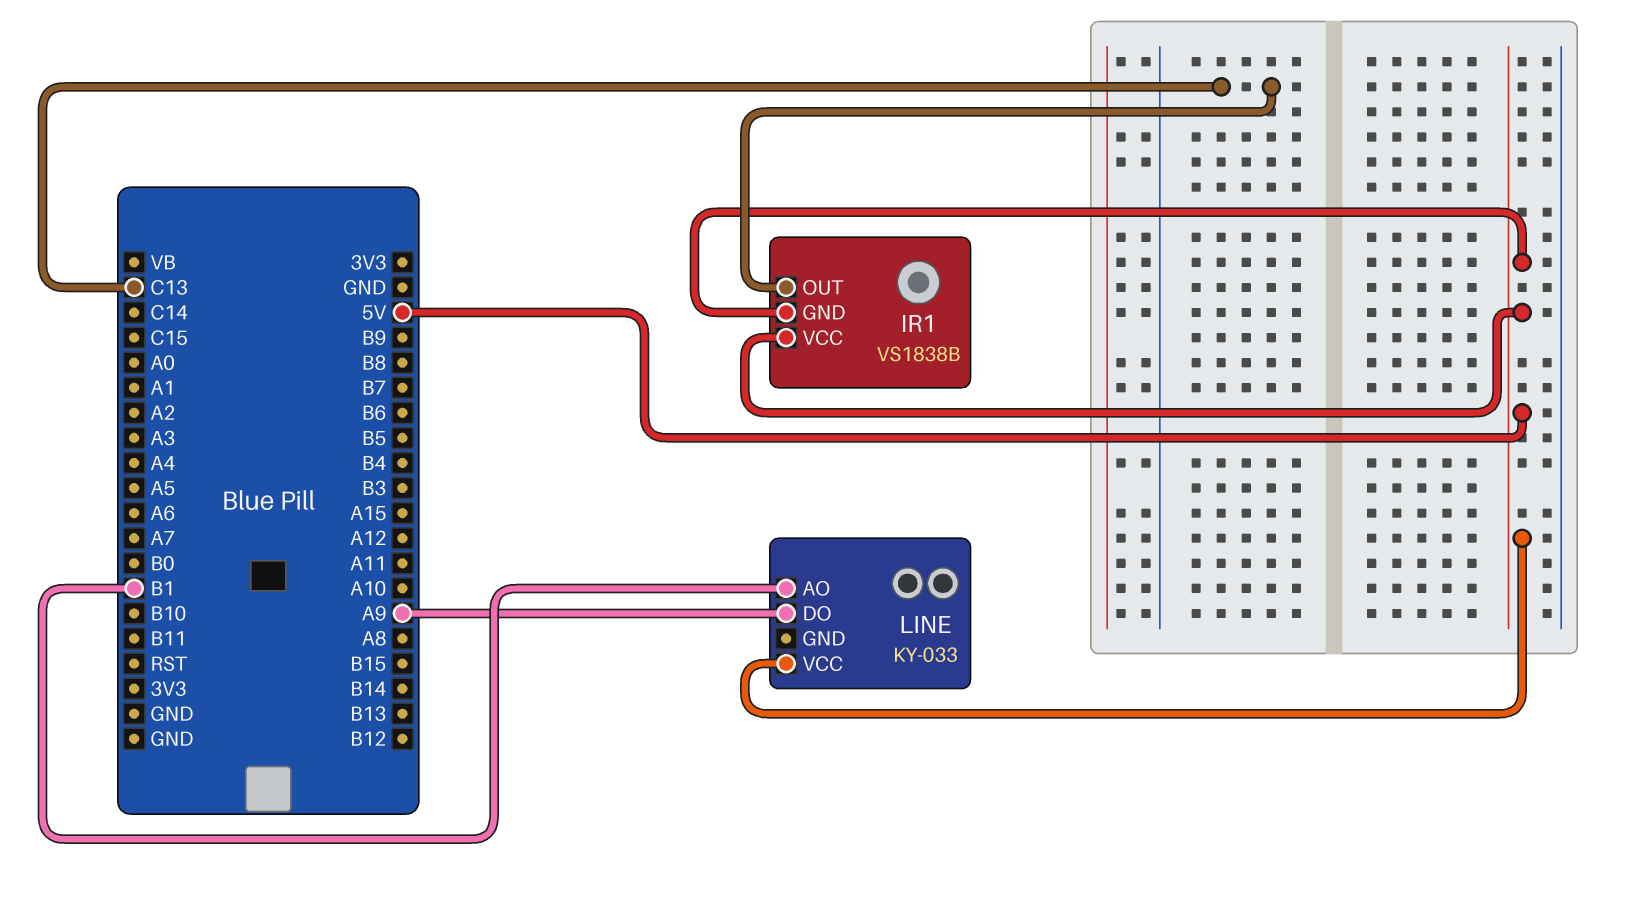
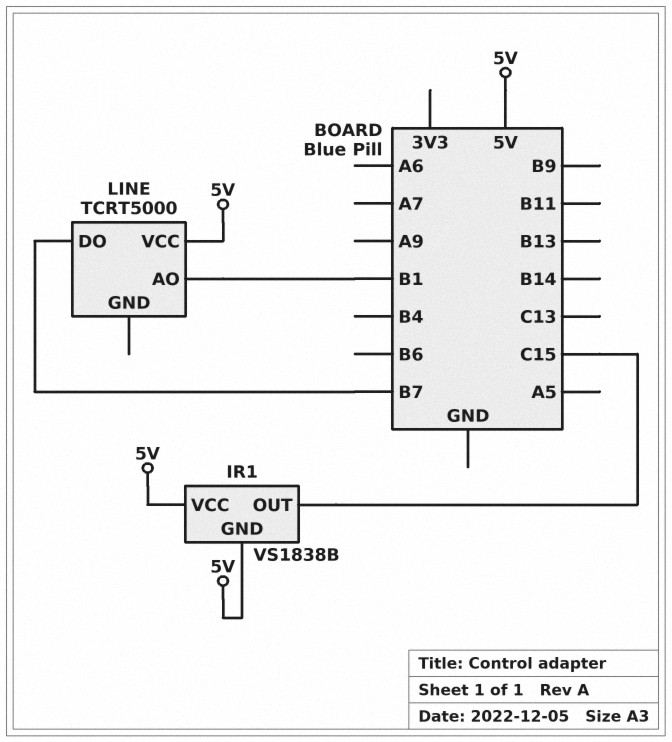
IR1 pin OUT: C13 -> C15
LINE: KY-033 -> TCRT5000
LINE pin DO: A9 -> B7

